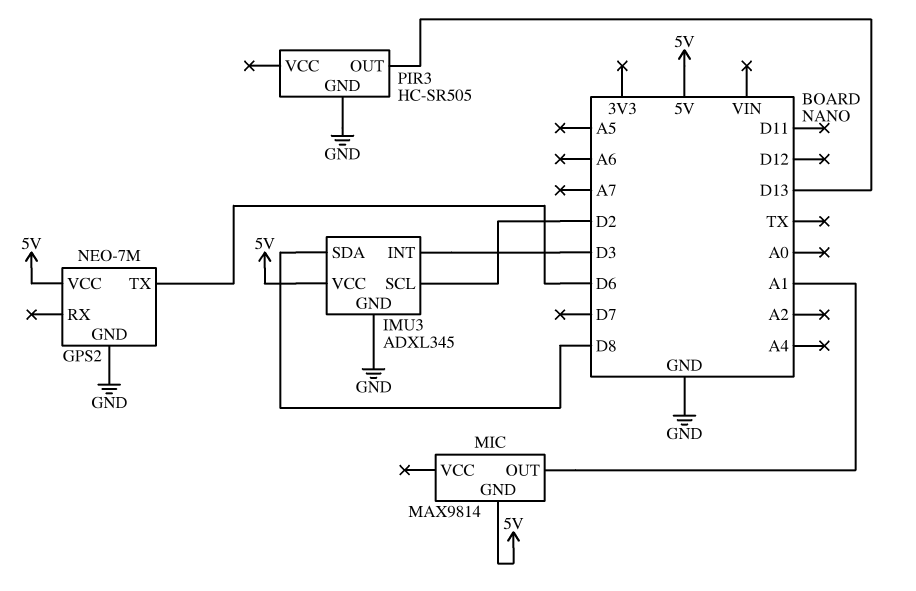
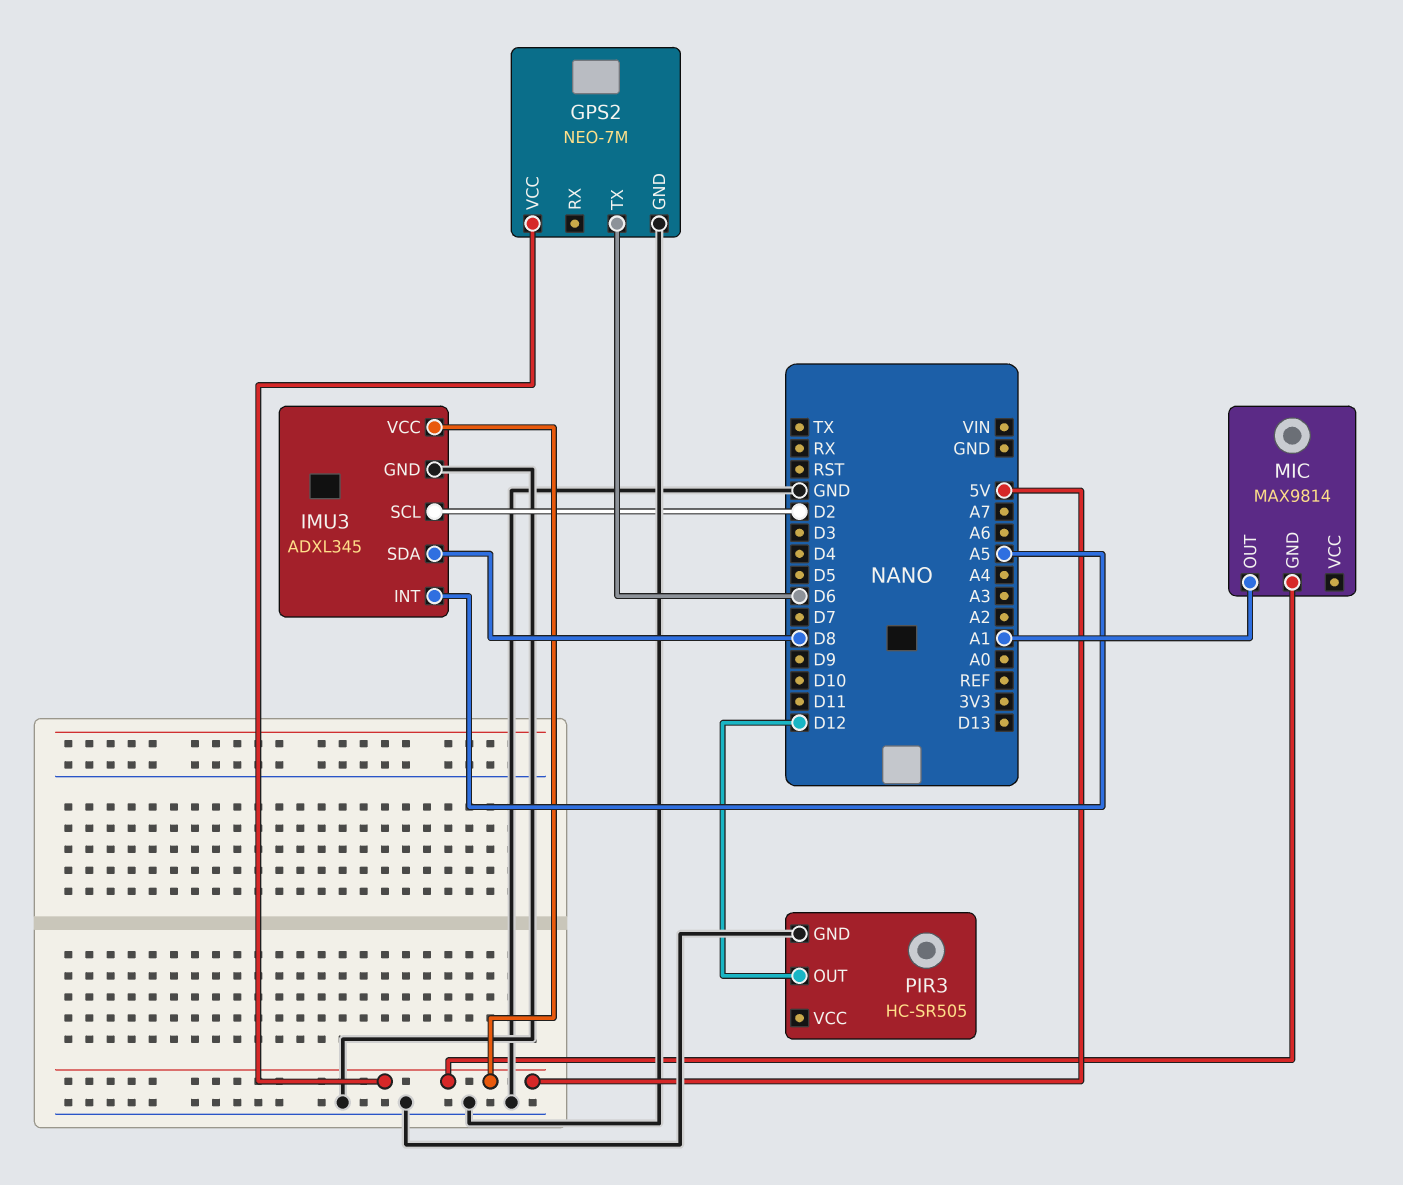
IMU3 pin INT: D3 -> A5
PIR3 pin OUT: D13 -> D12

